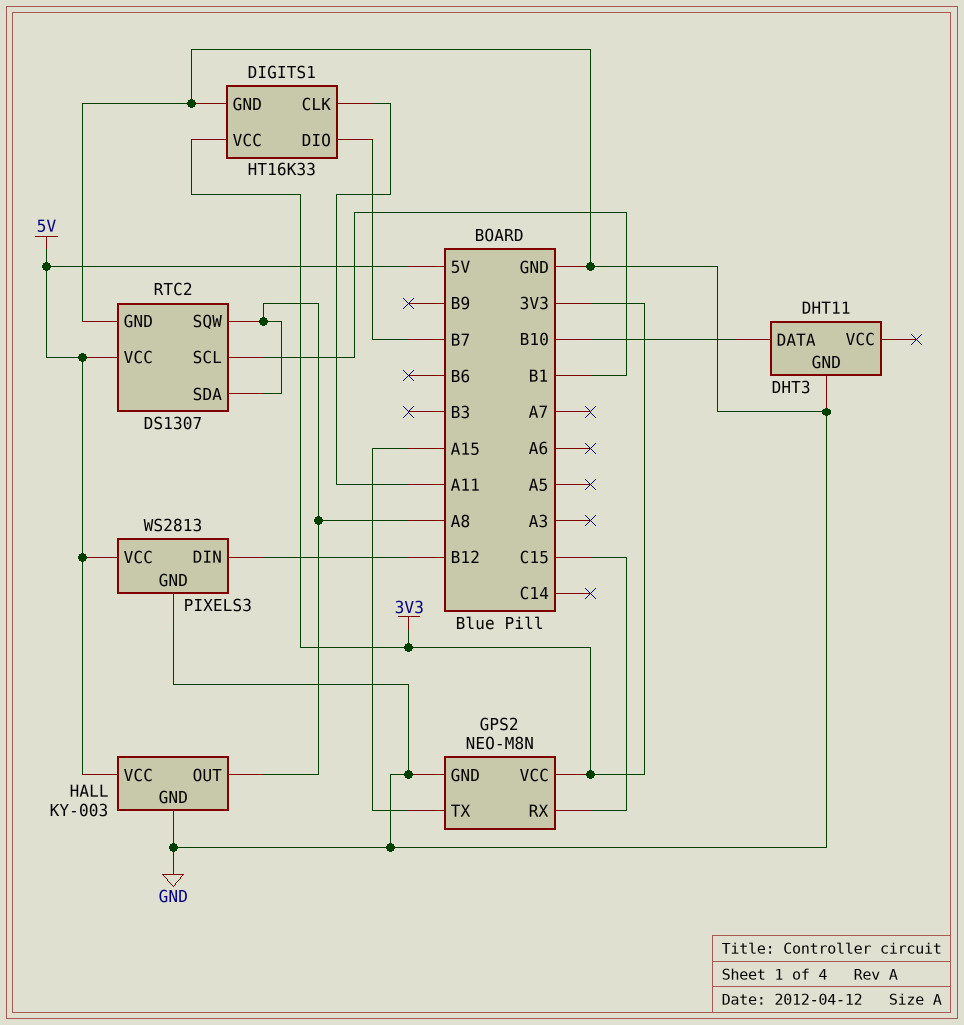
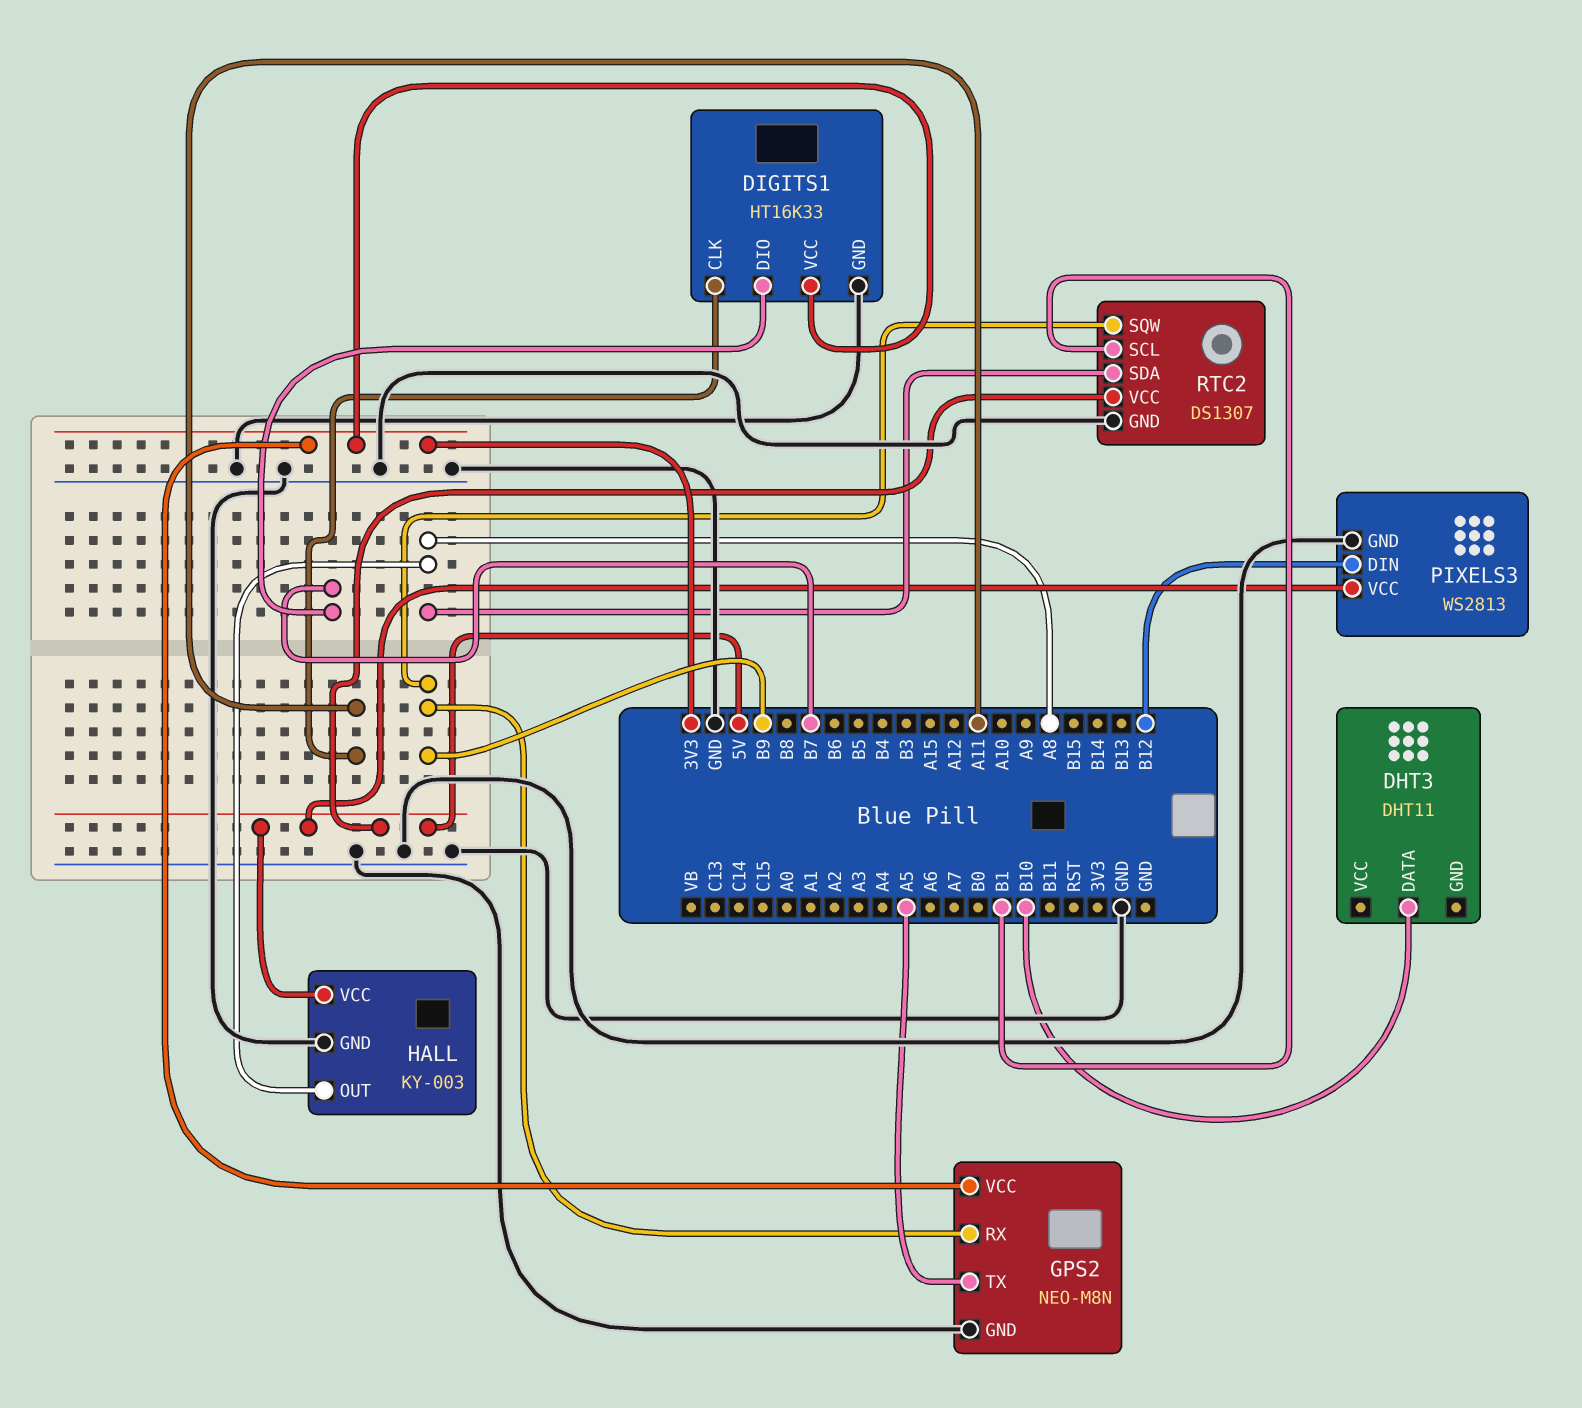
DHT3 pin GND: GND -> none
GPS2 pin RX: C15 -> B9
GPS2 pin TX: A15 -> A5
RTC2 pin SQW: A8 -> B9

